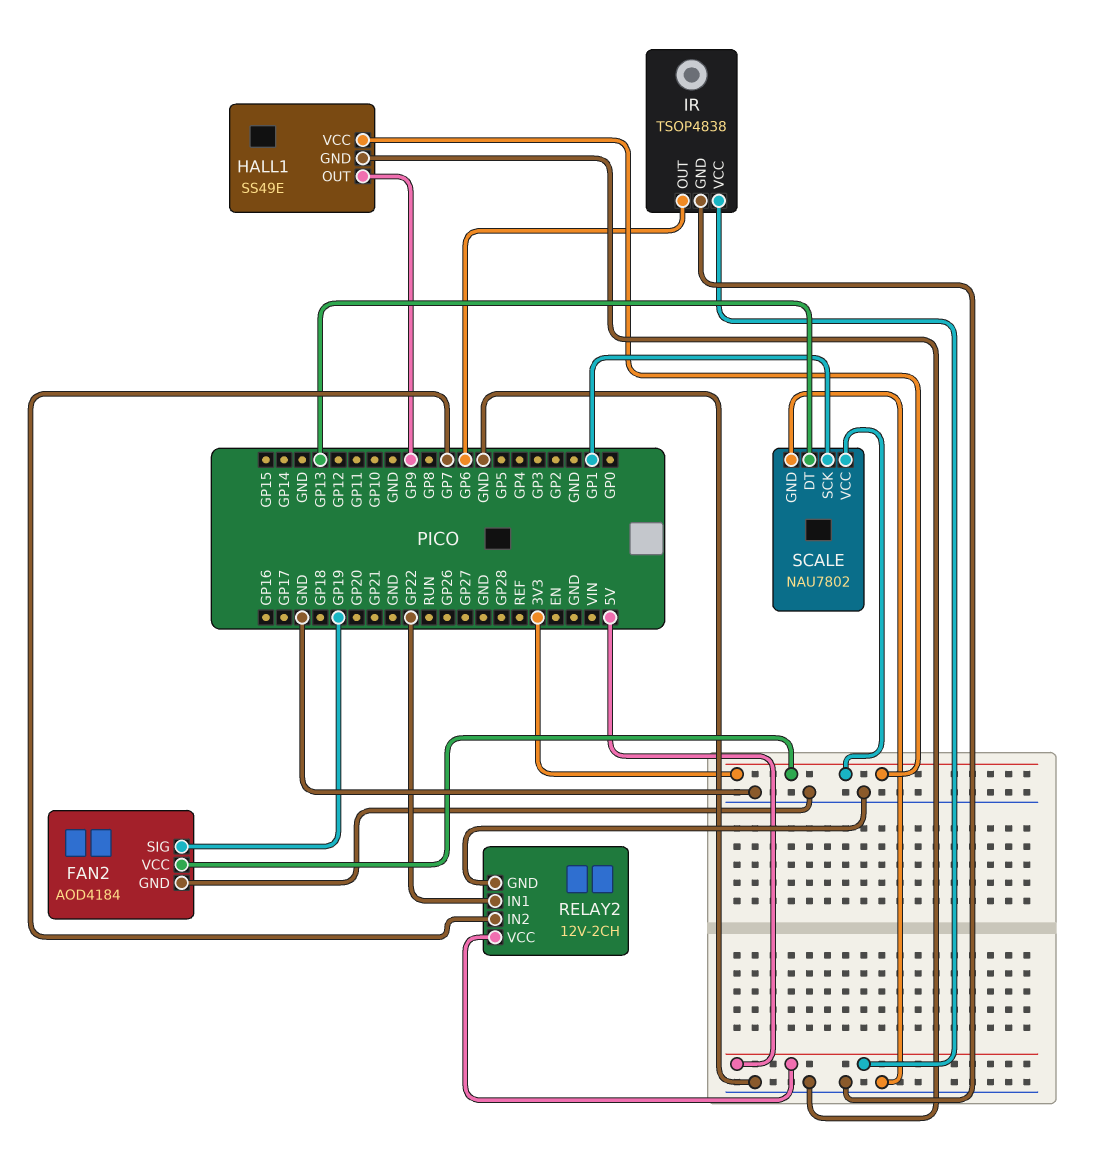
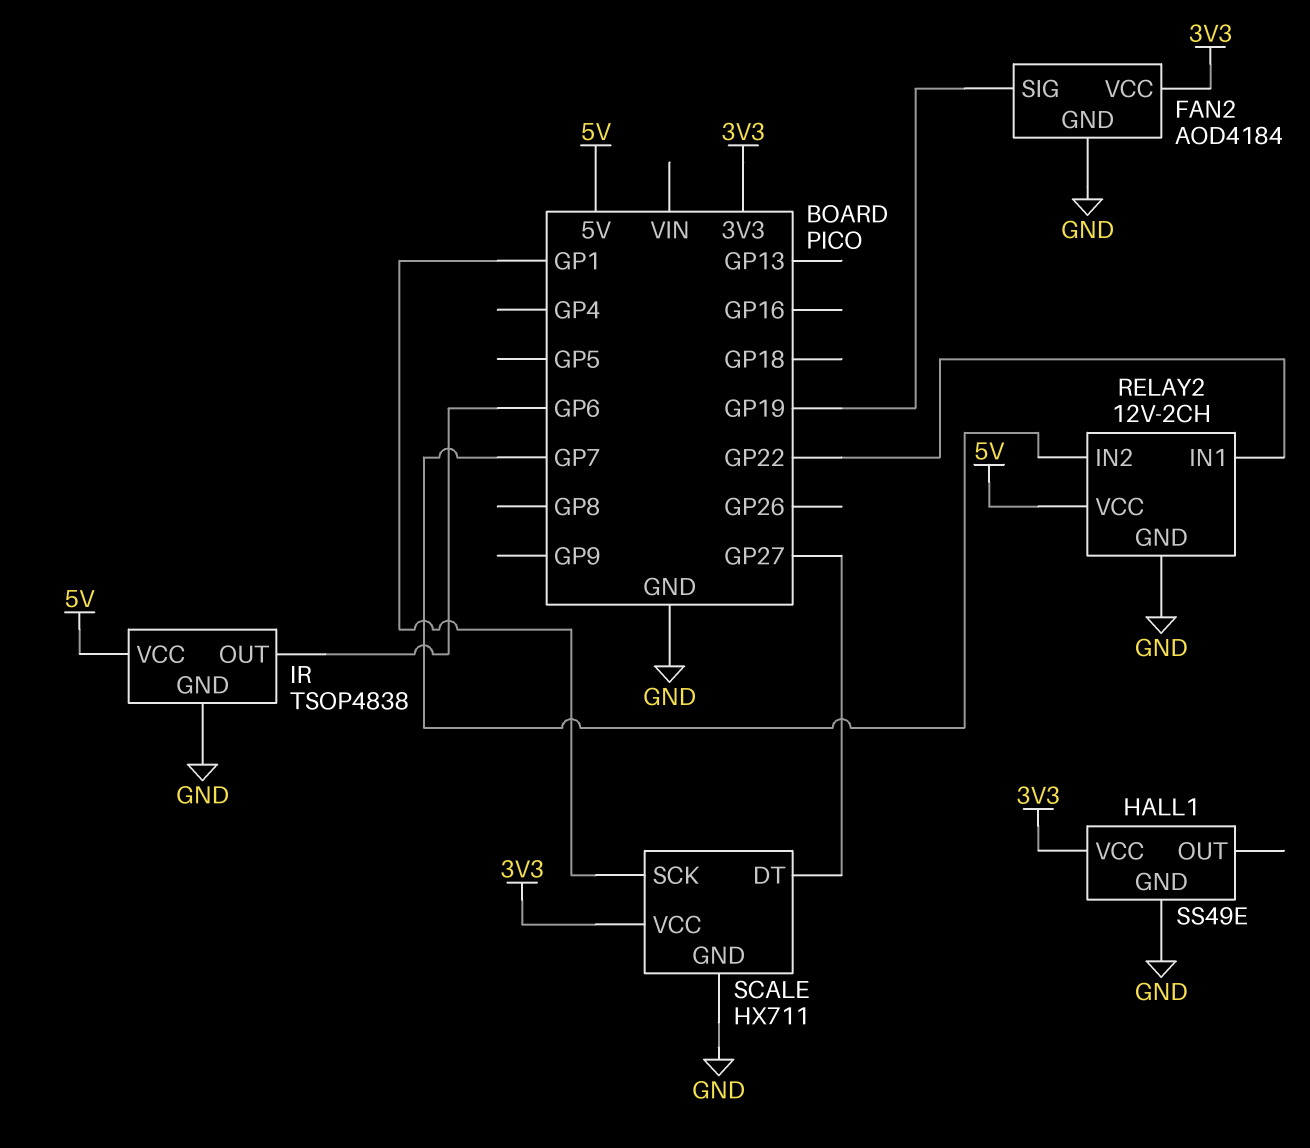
HALL1 pin OUT: GP9 -> none
SCALE: NAU7802 -> HX711
SCALE pin DT: GP13 -> GP27

